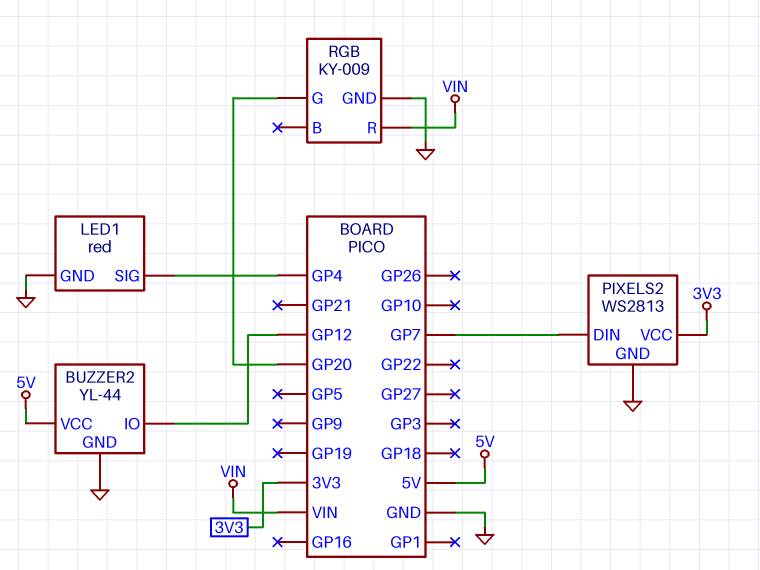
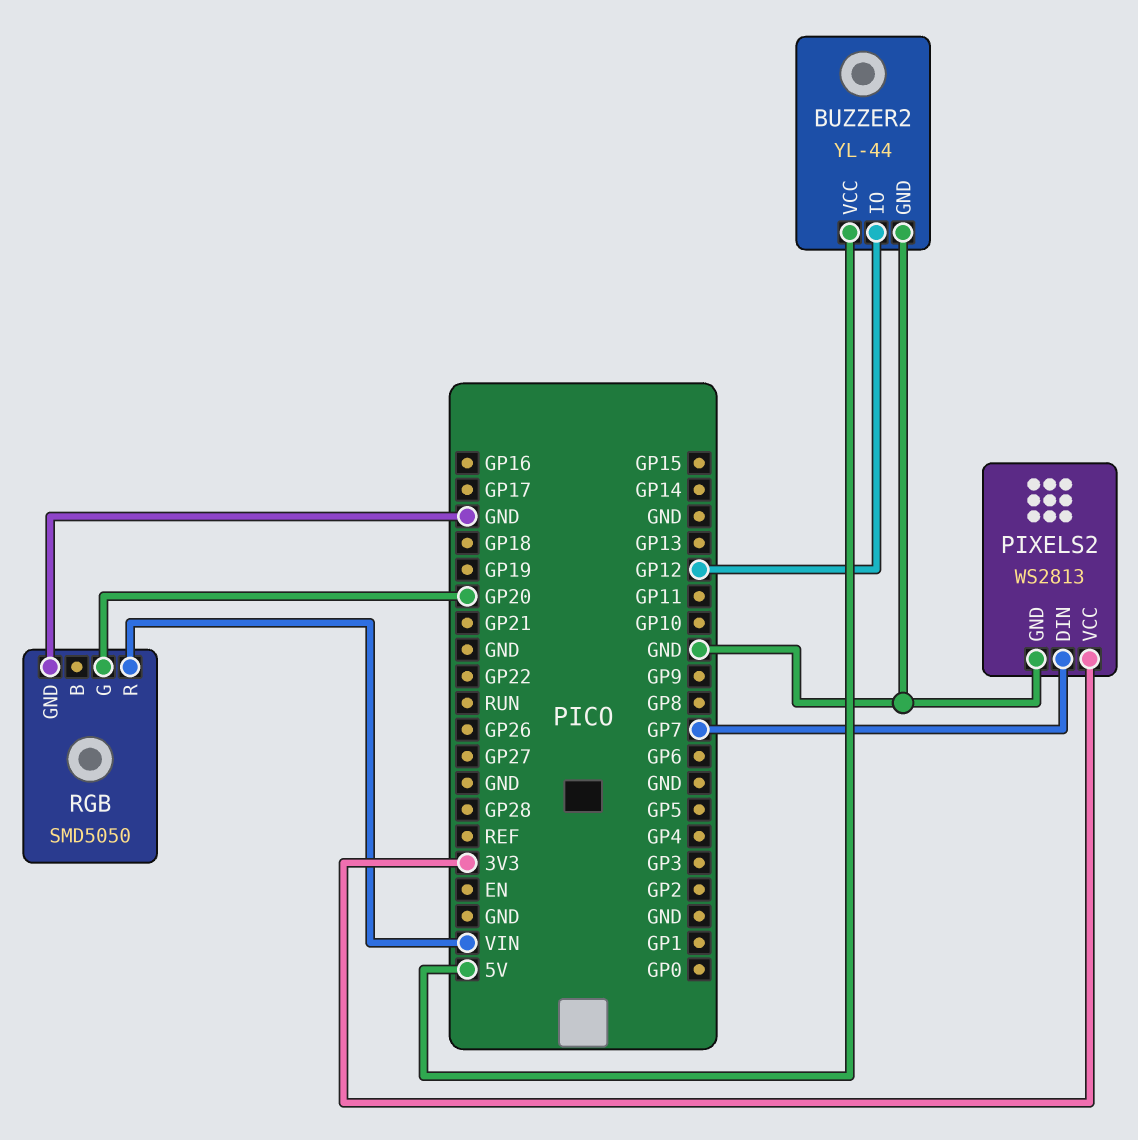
LED1: red -> none
LED1 pin GND: GND -> none
LED1 pin SIG: GP4 -> none
RGB: KY-009 -> SMD5050

